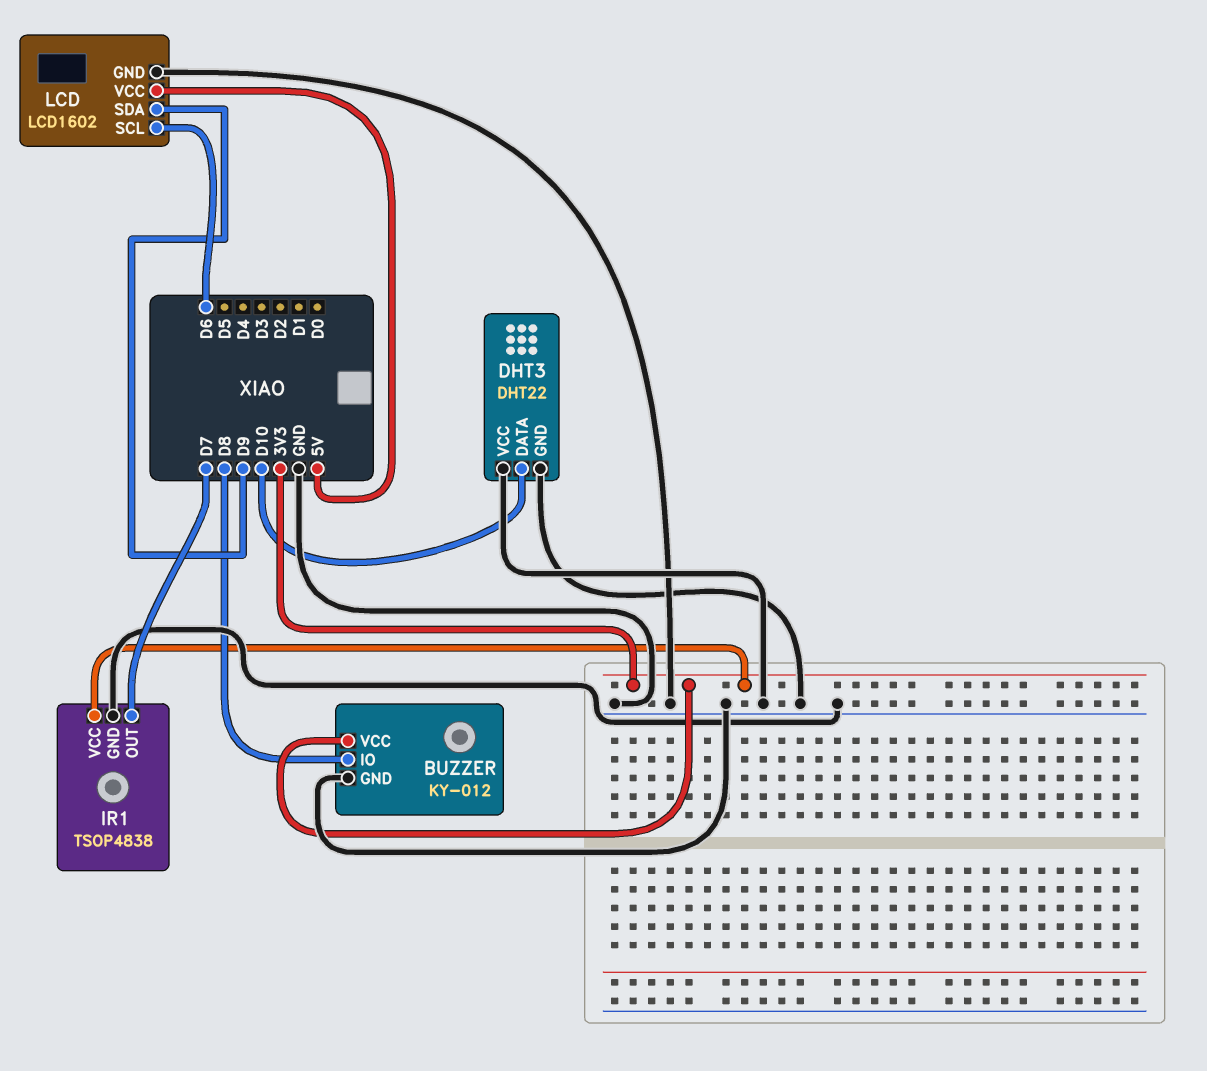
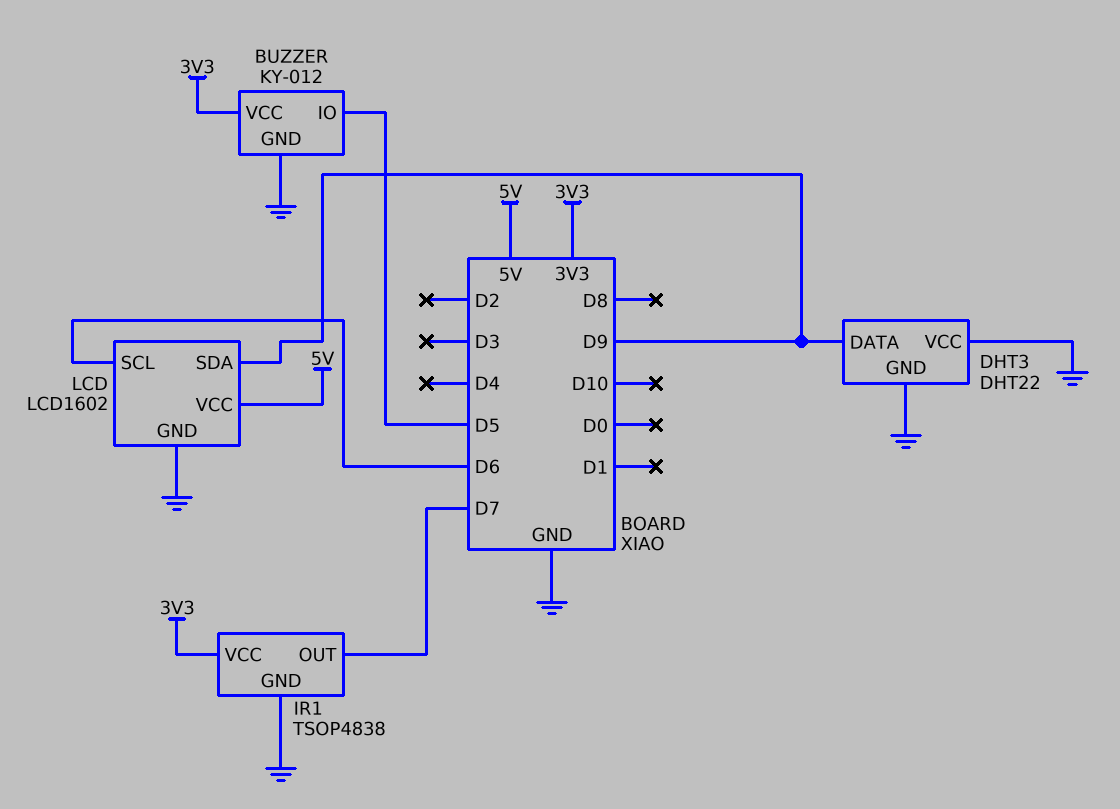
BUZZER pin IO: D8 -> D5
DHT3 pin DATA: D10 -> D9

